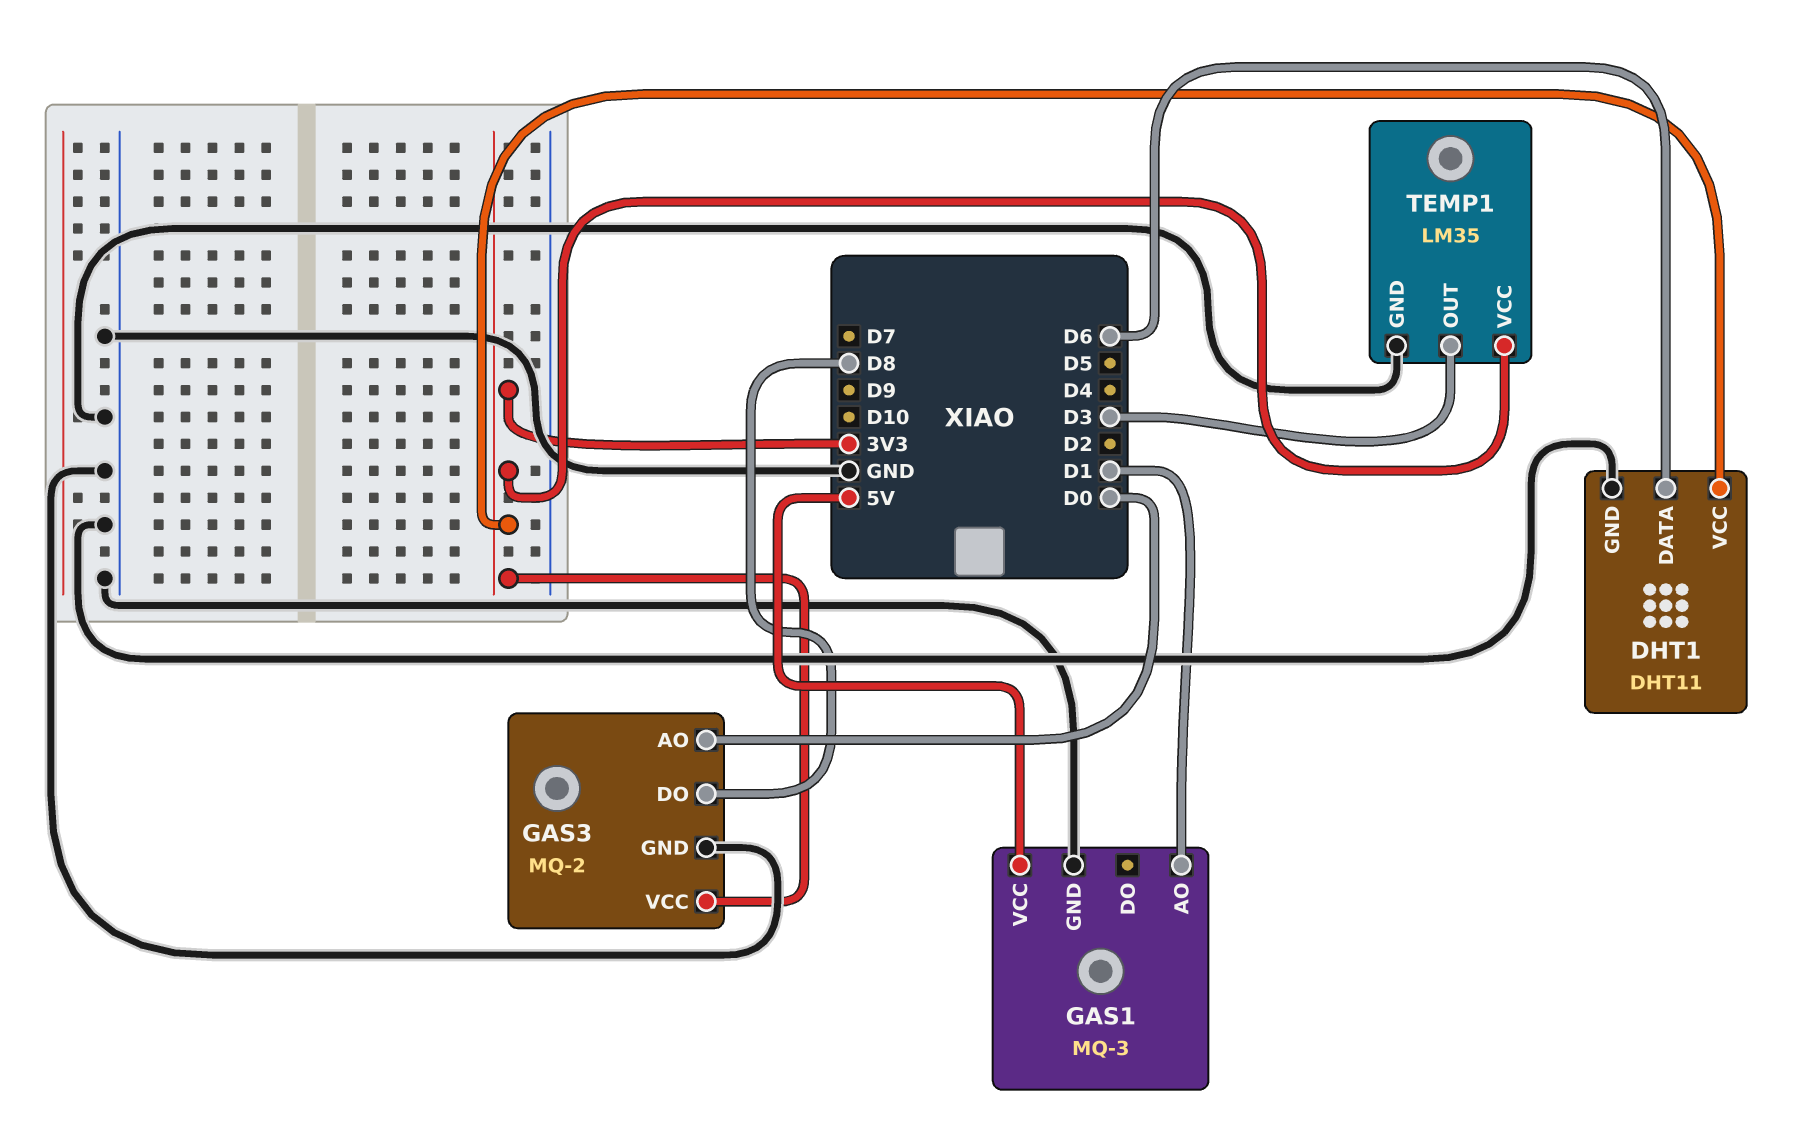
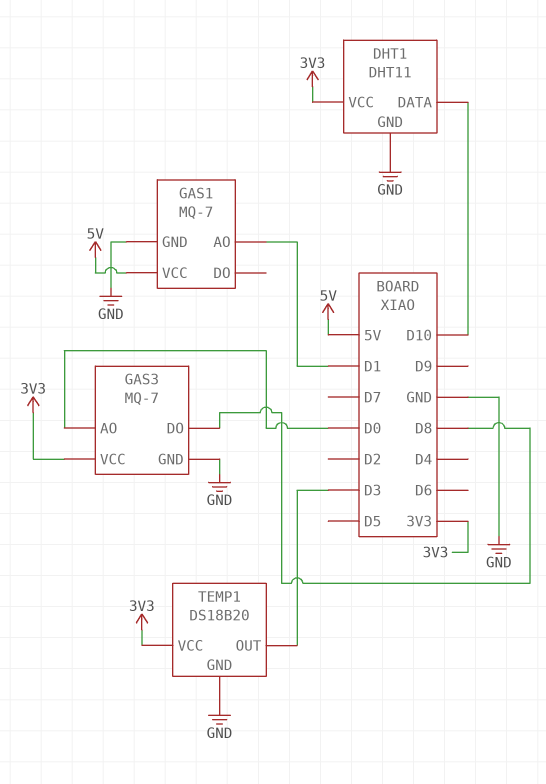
DHT1 pin DATA: D6 -> D10
GAS1: MQ-3 -> MQ-7
GAS3: MQ-2 -> MQ-7
TEMP1: LM35 -> DS18B20

